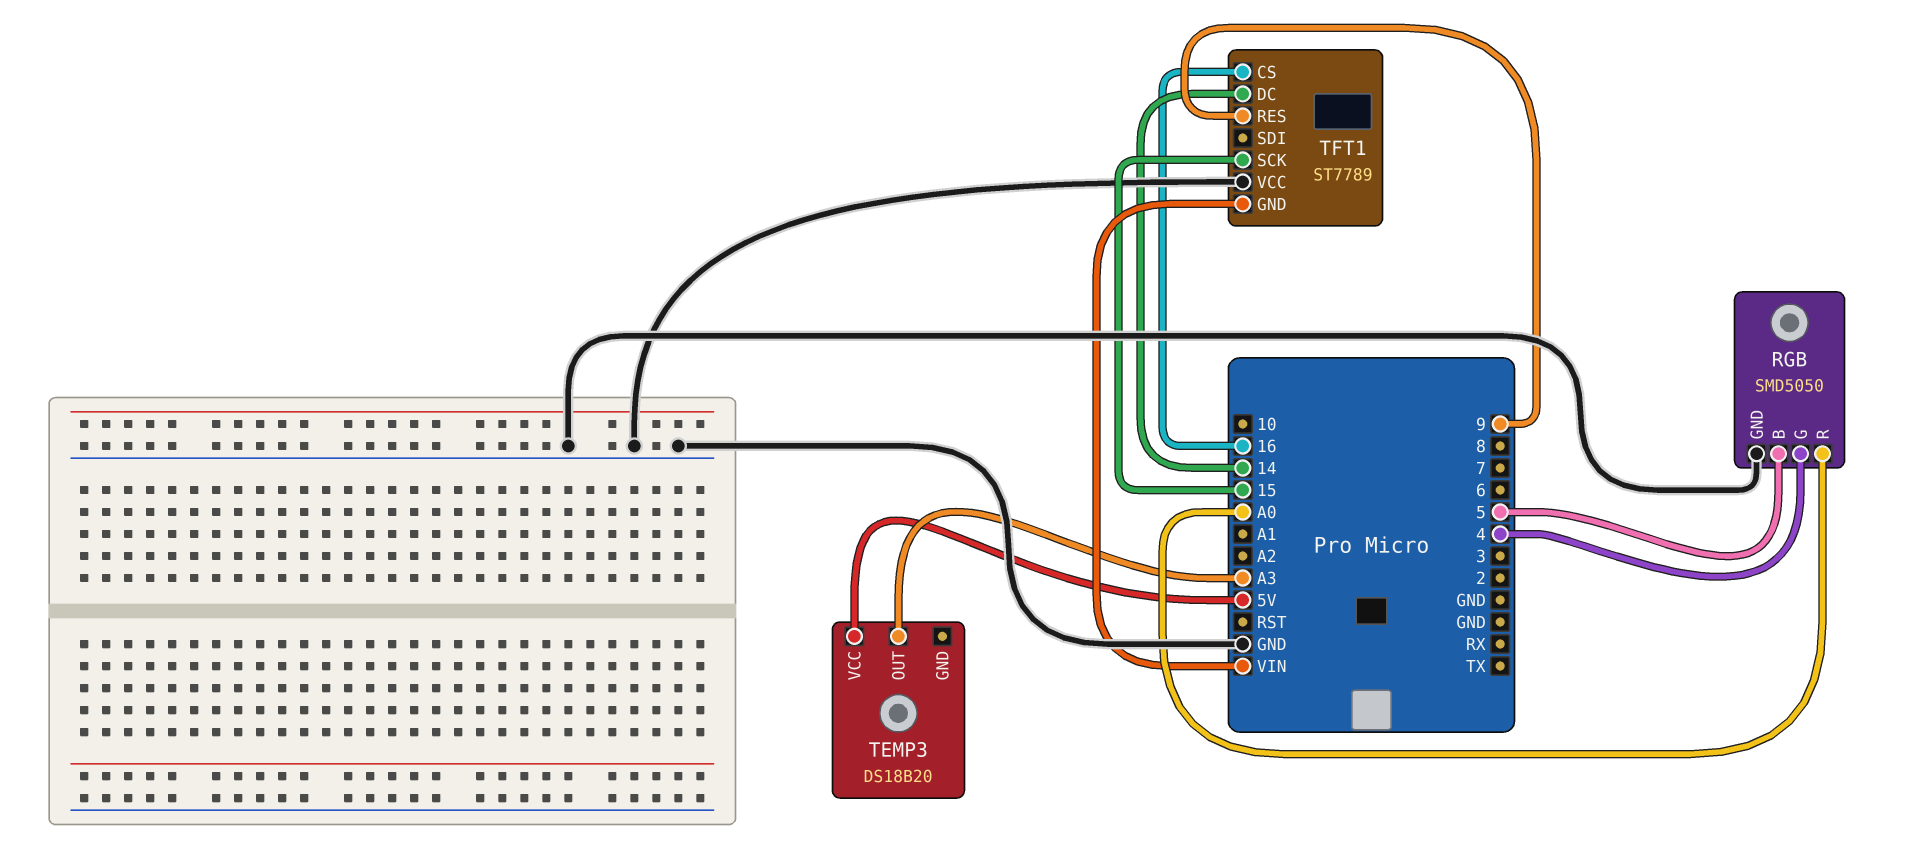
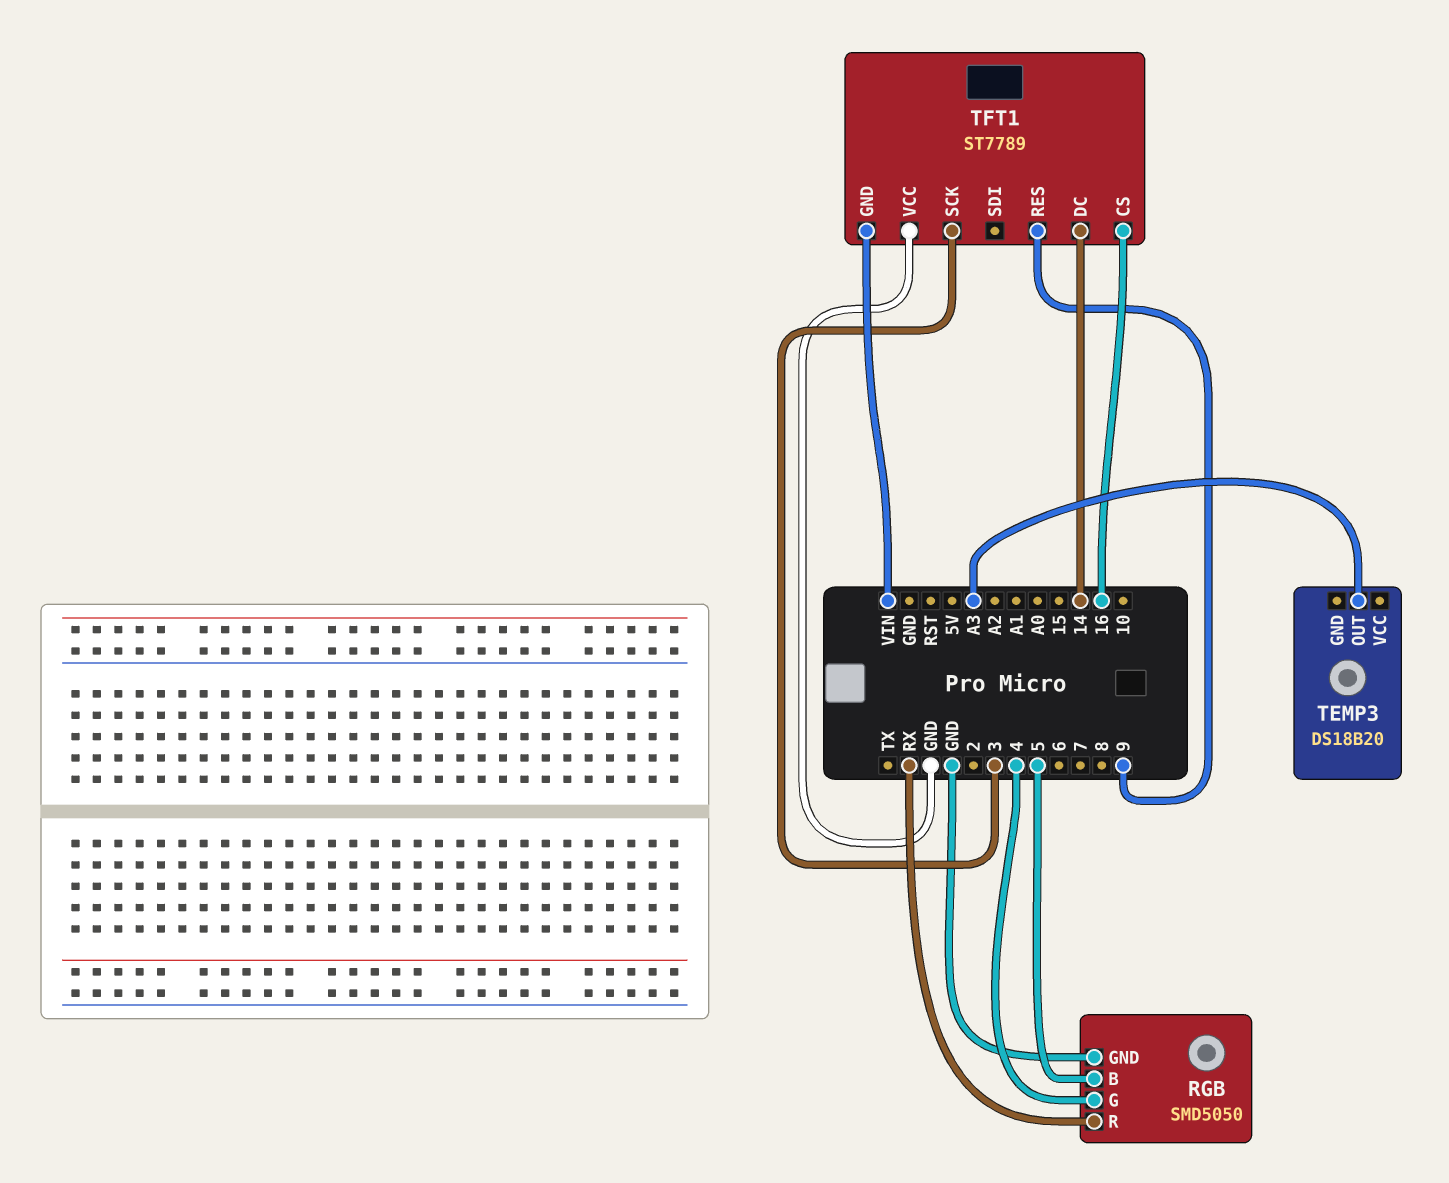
RGB pin R: A0 -> RX
TEMP3 pin VCC: 5V -> none
TFT1 pin SCK: 15 -> 3

